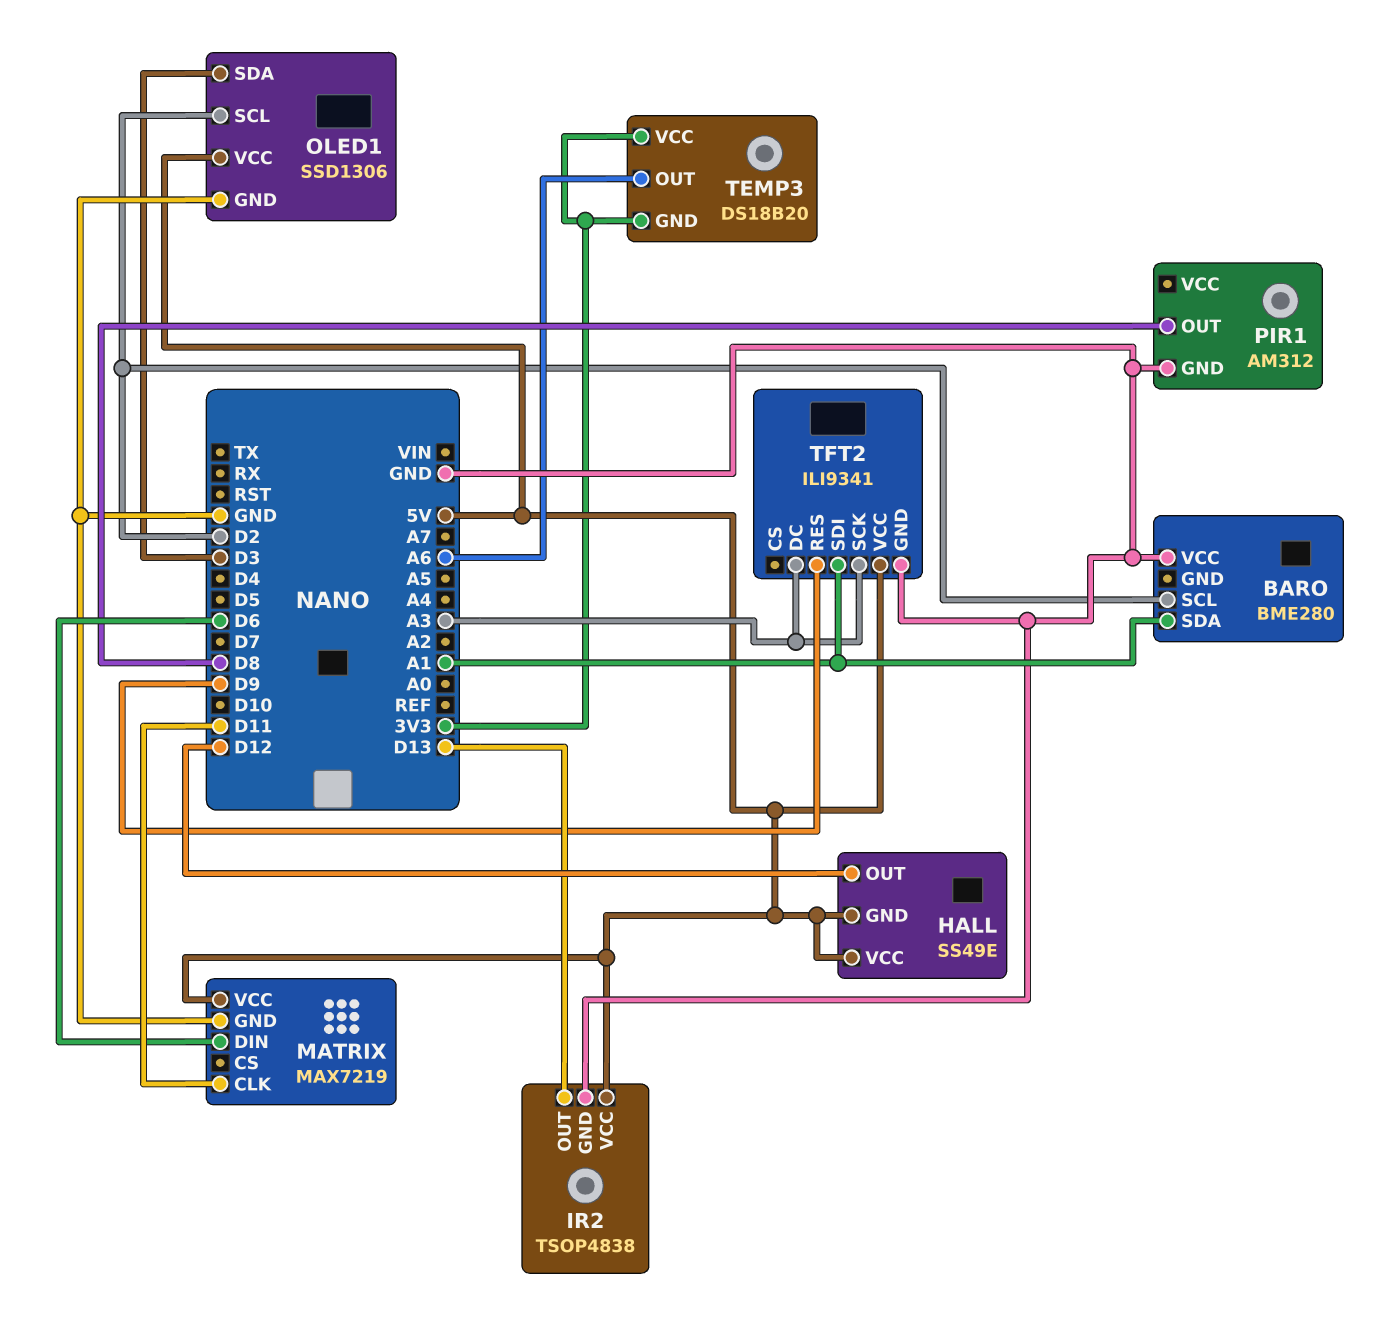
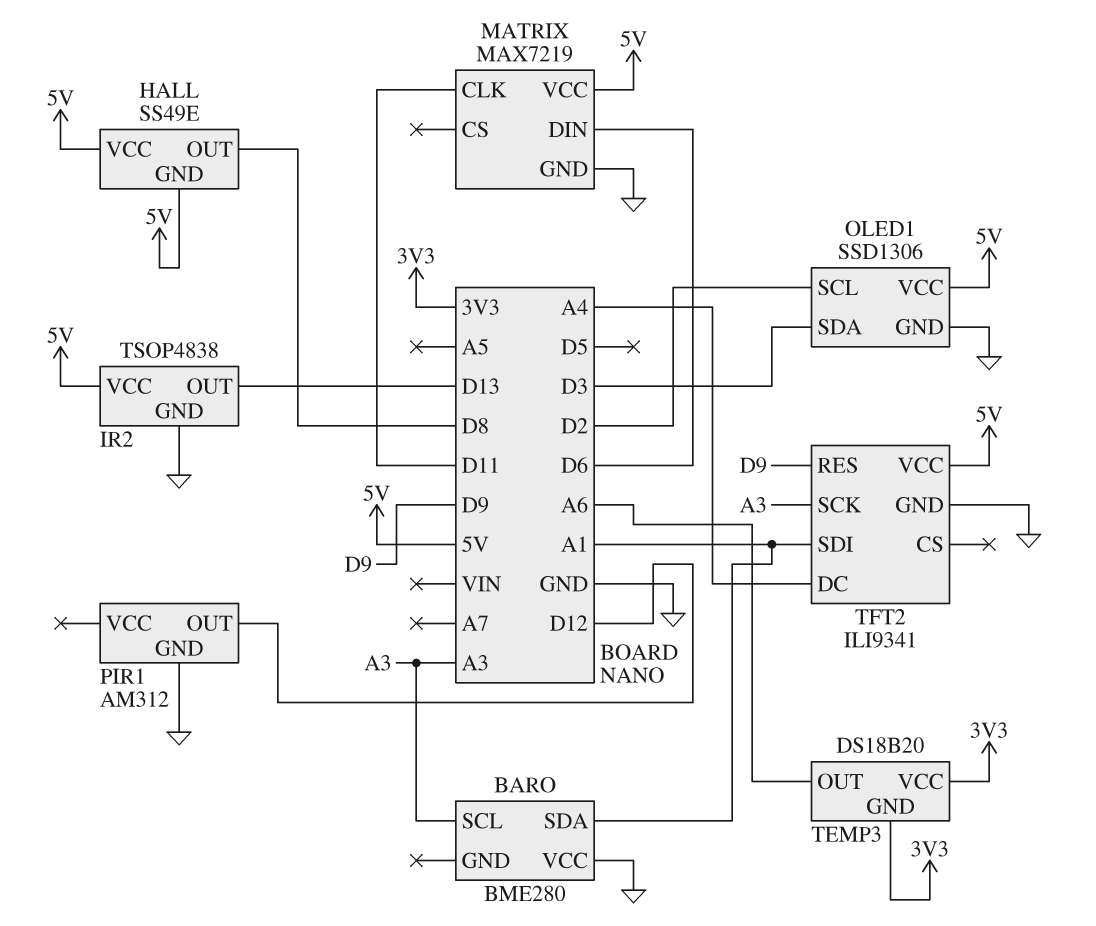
BARO pin SCL: D2 -> A3
HALL pin OUT: D12 -> D8
PIR1 pin OUT: D8 -> D12
TFT2 pin DC: A3 -> A4

